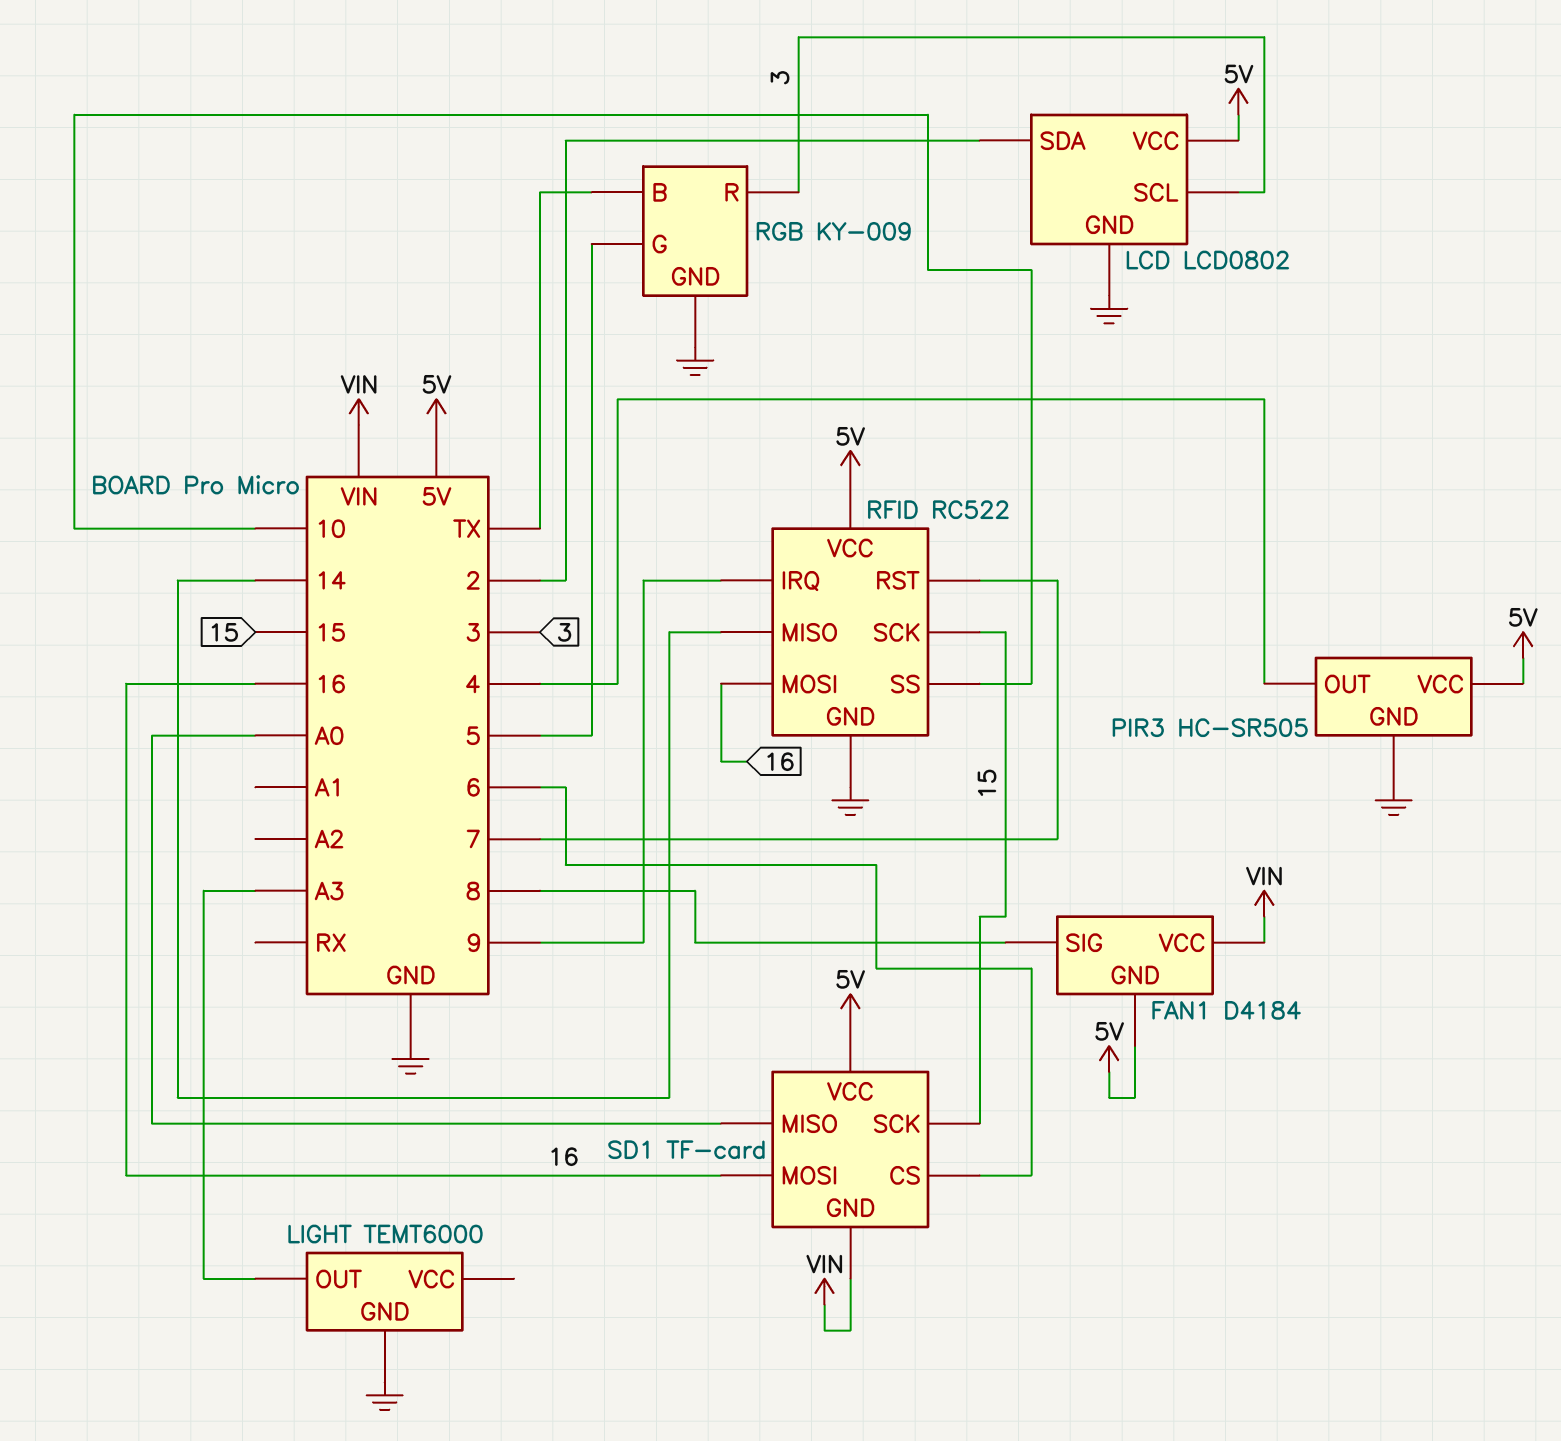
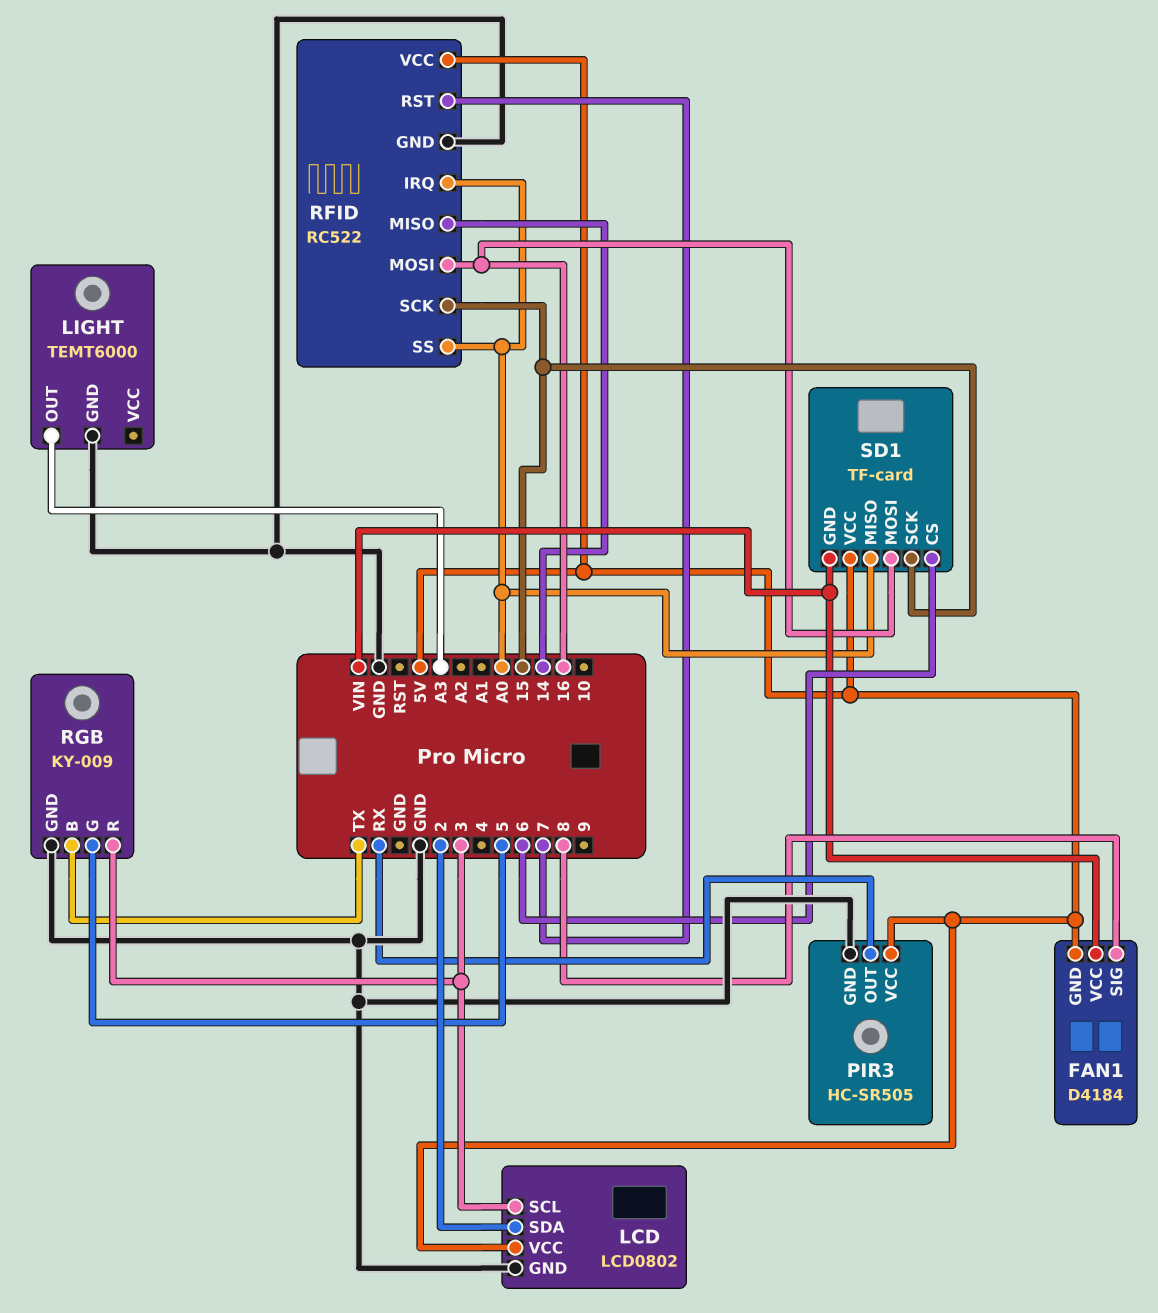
PIR3 pin OUT: 4 -> RX
RFID pin IRQ: 9 -> A0
RFID pin SS: 10 -> A0

